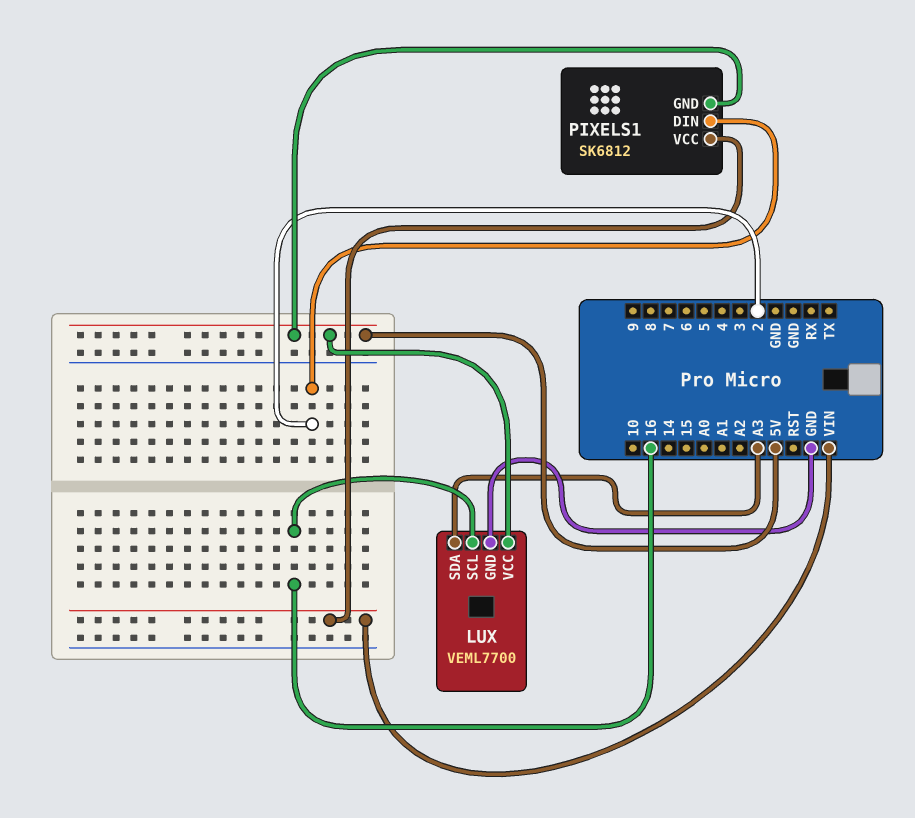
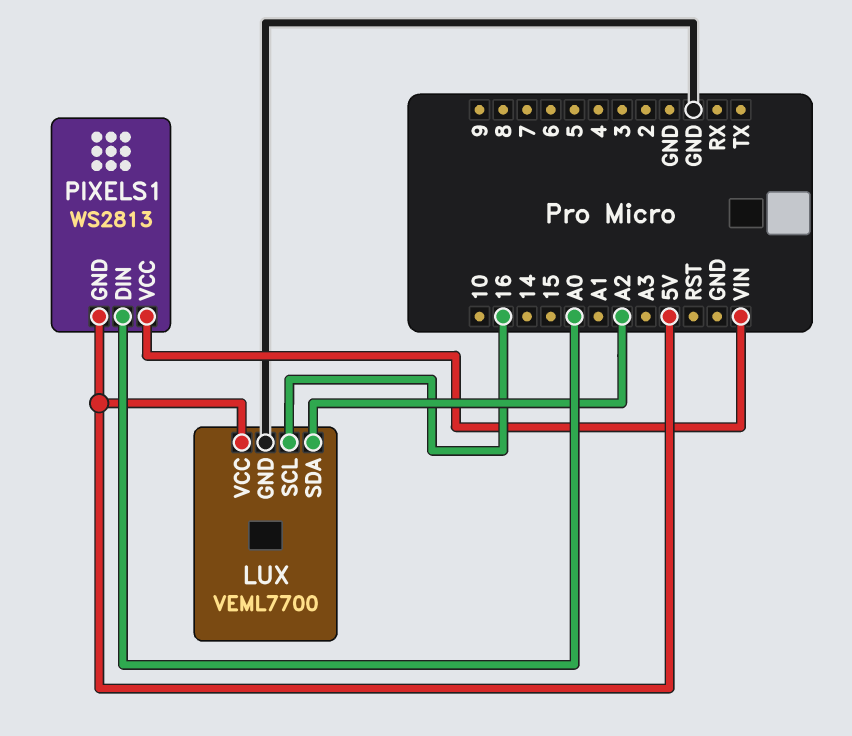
LUX pin SDA: A3 -> A2
PIXELS1: SK6812 -> WS2813
PIXELS1 pin DIN: 2 -> A0

